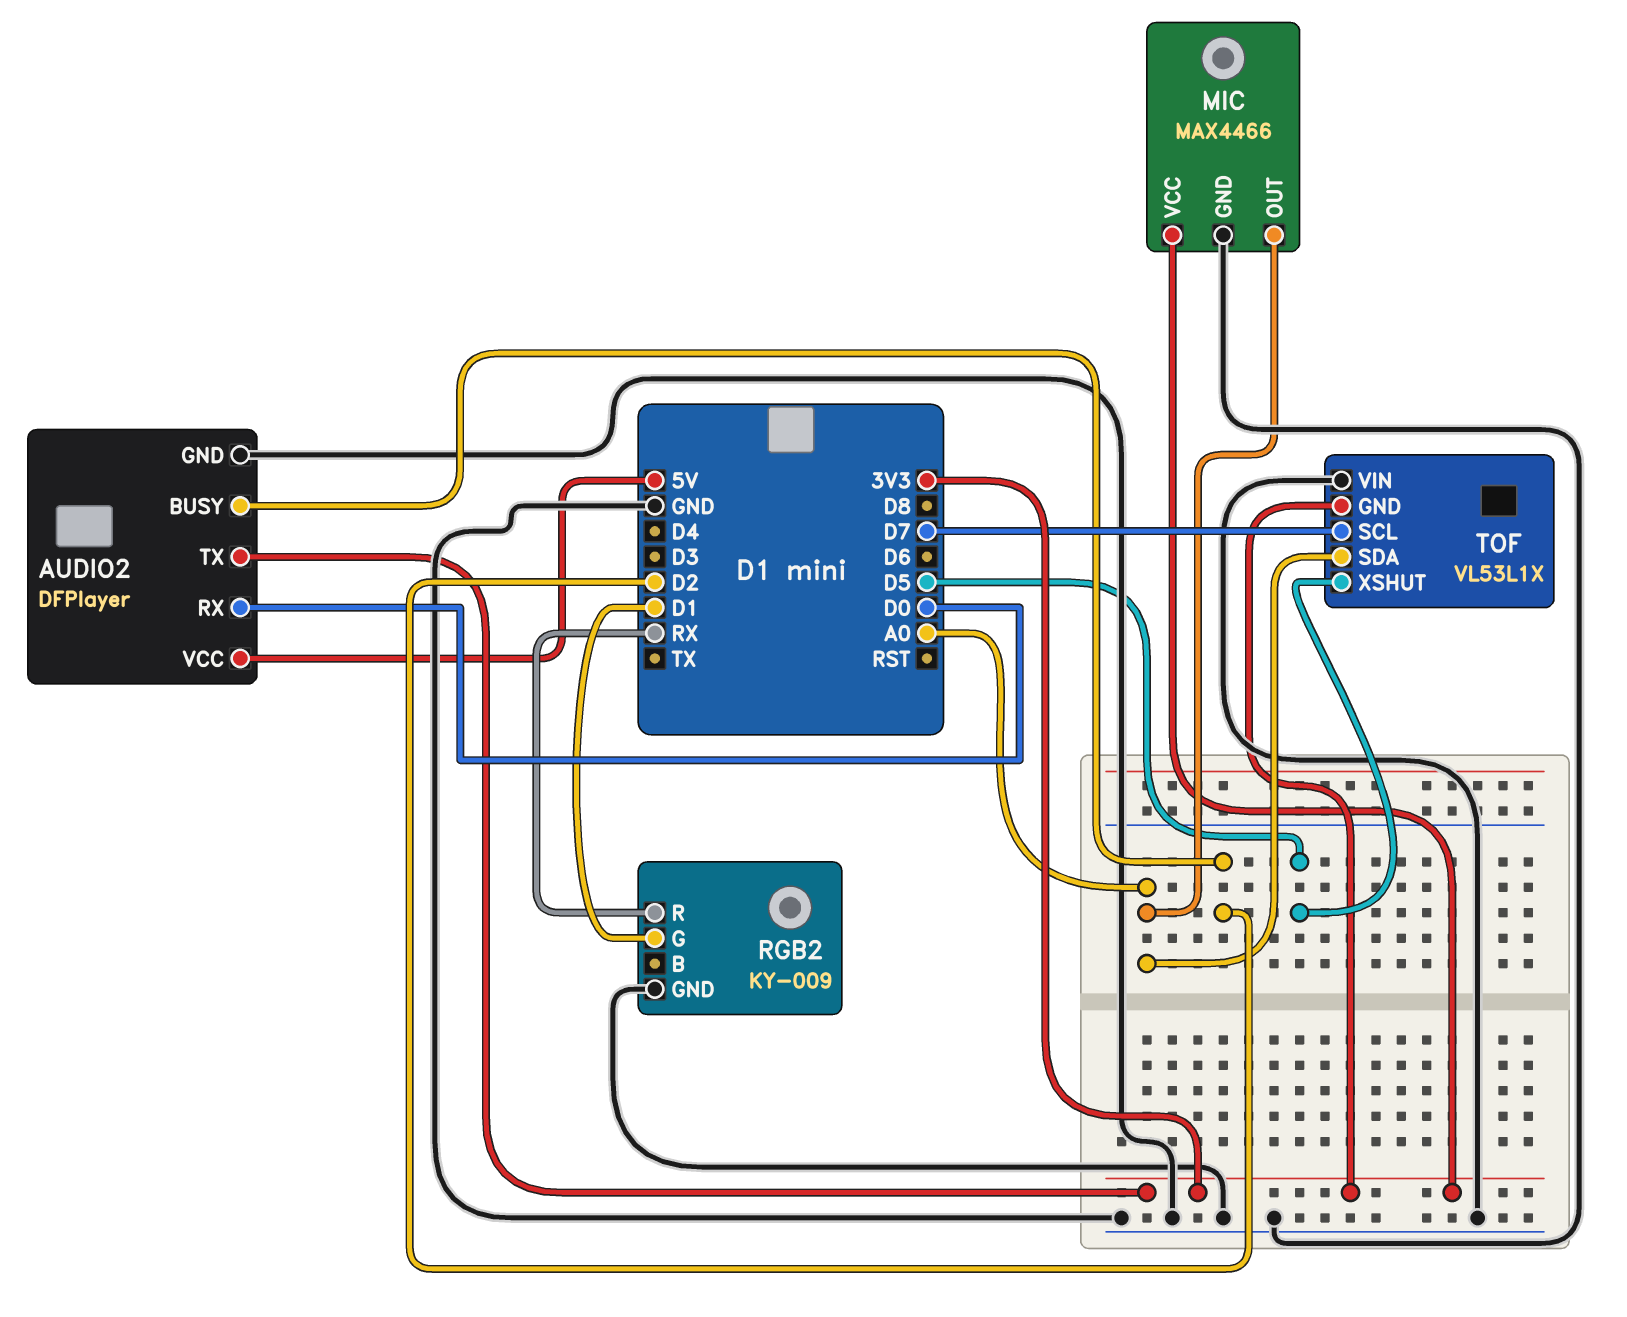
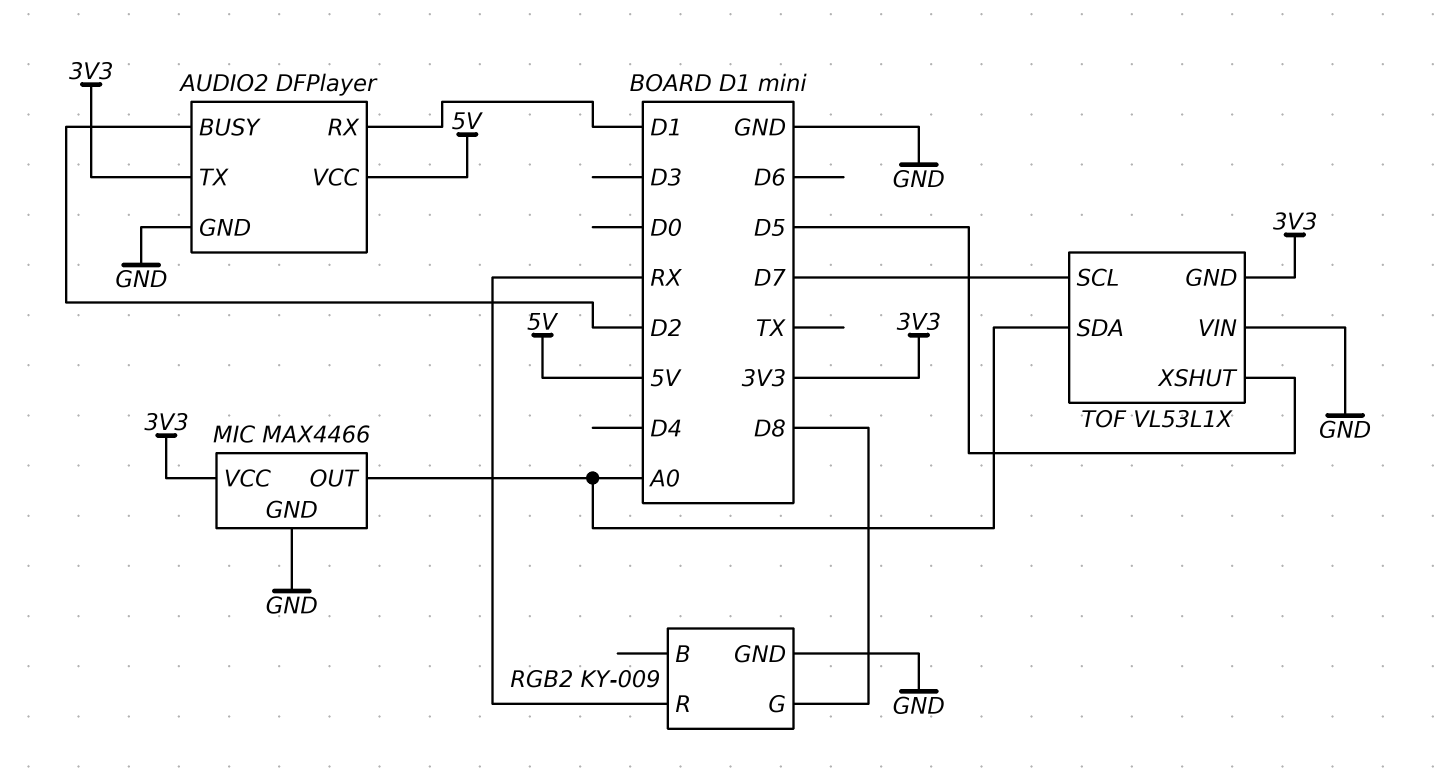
AUDIO2 pin RX: D0 -> D1
RGB2 pin G: D1 -> D8

